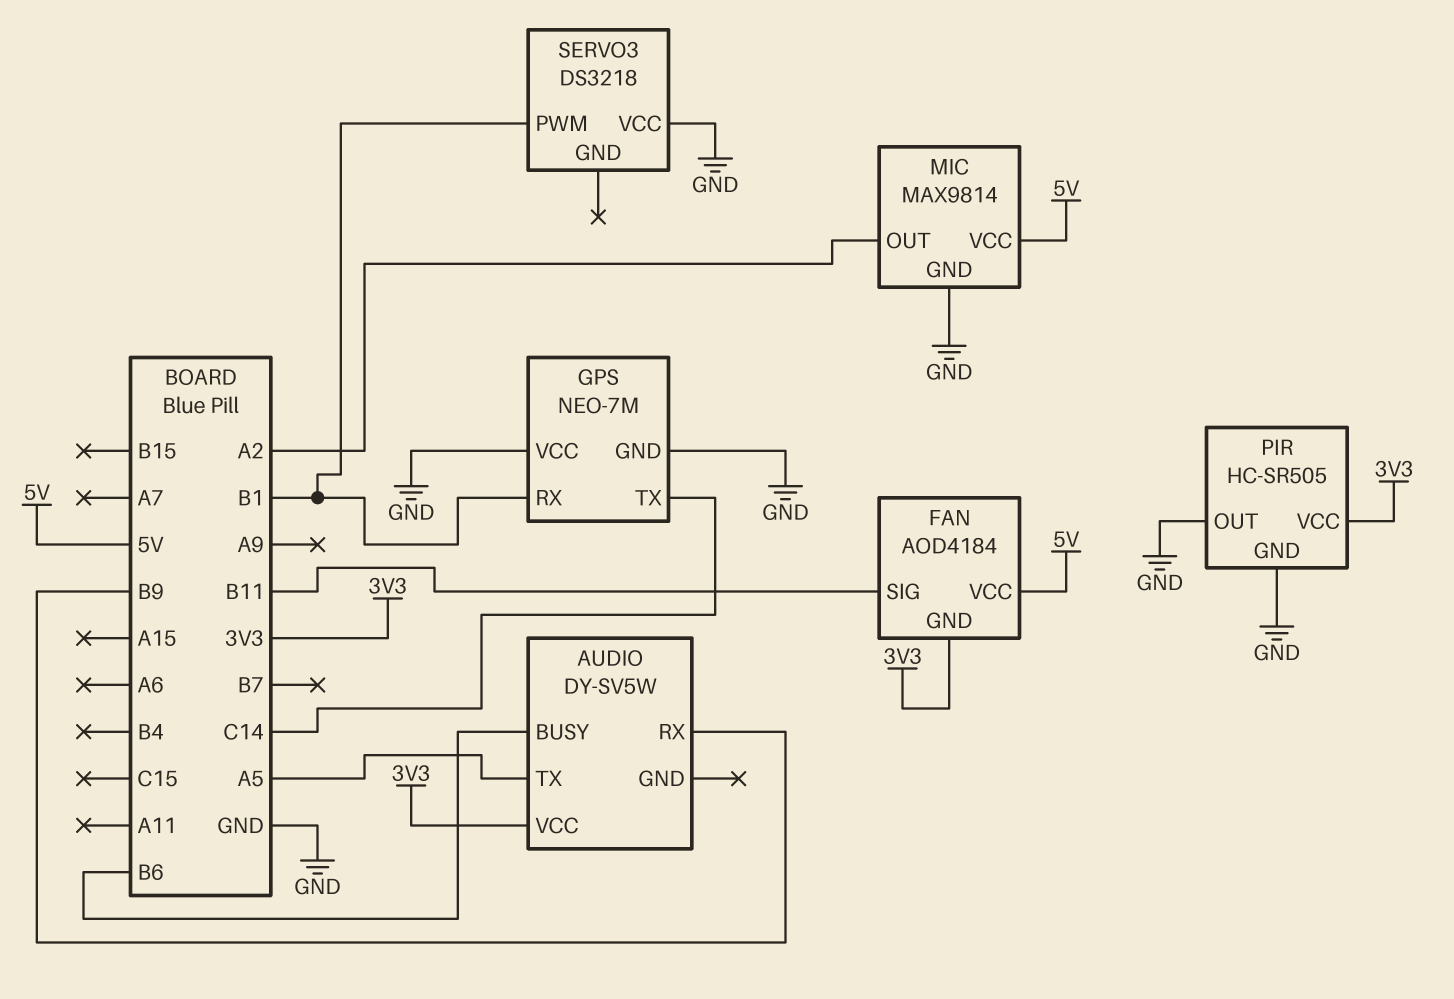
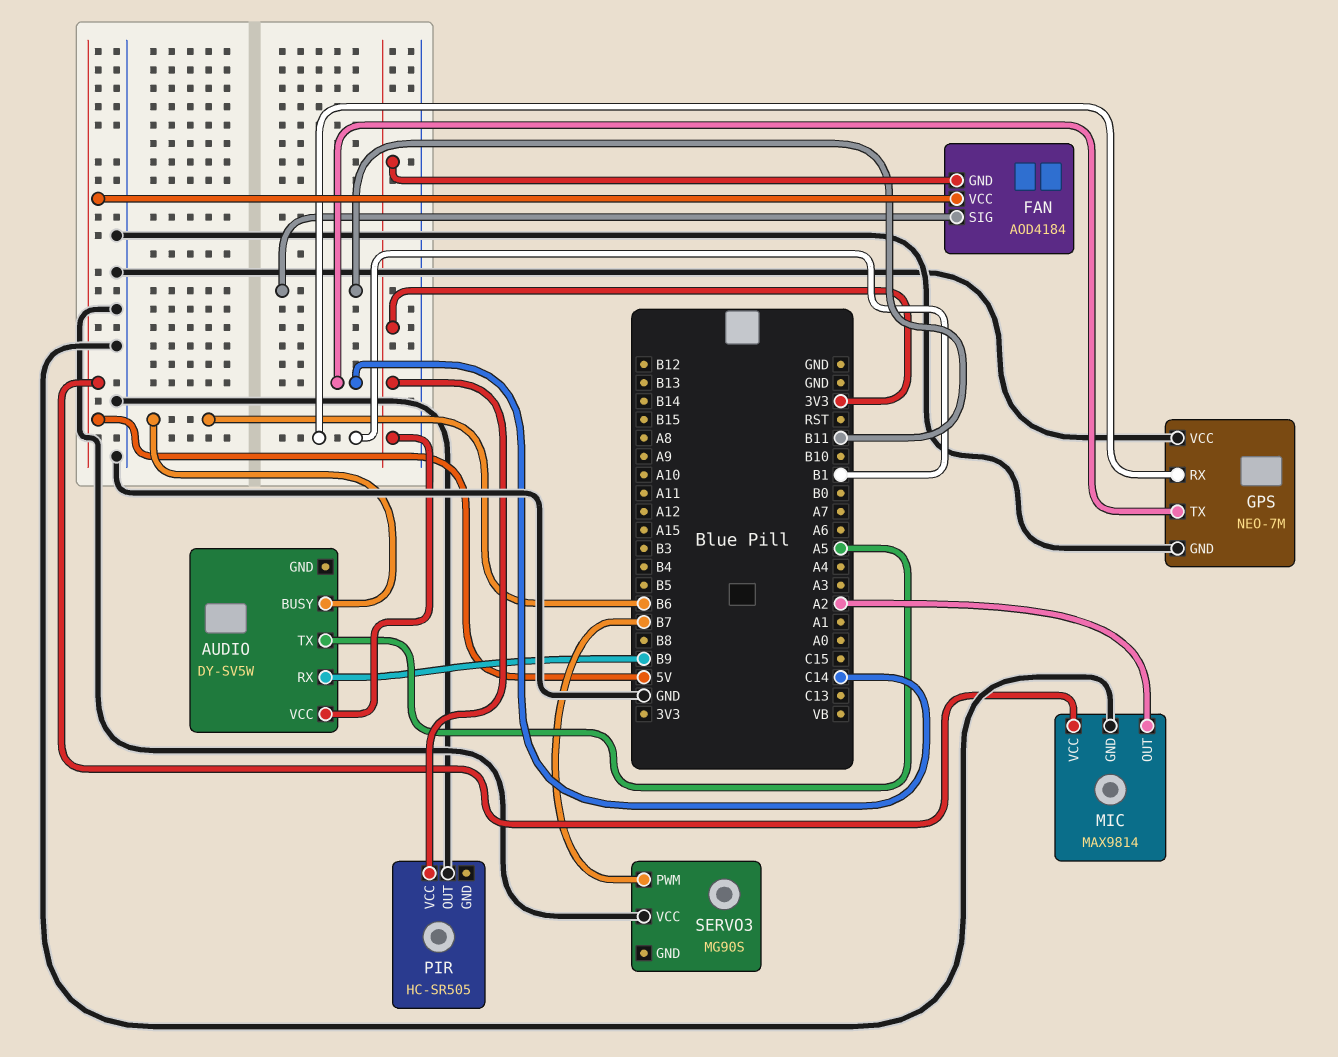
PIR pin GND: GND -> none
SERVO3: DS3218 -> MG90S
SERVO3 pin PWM: B1 -> B7

